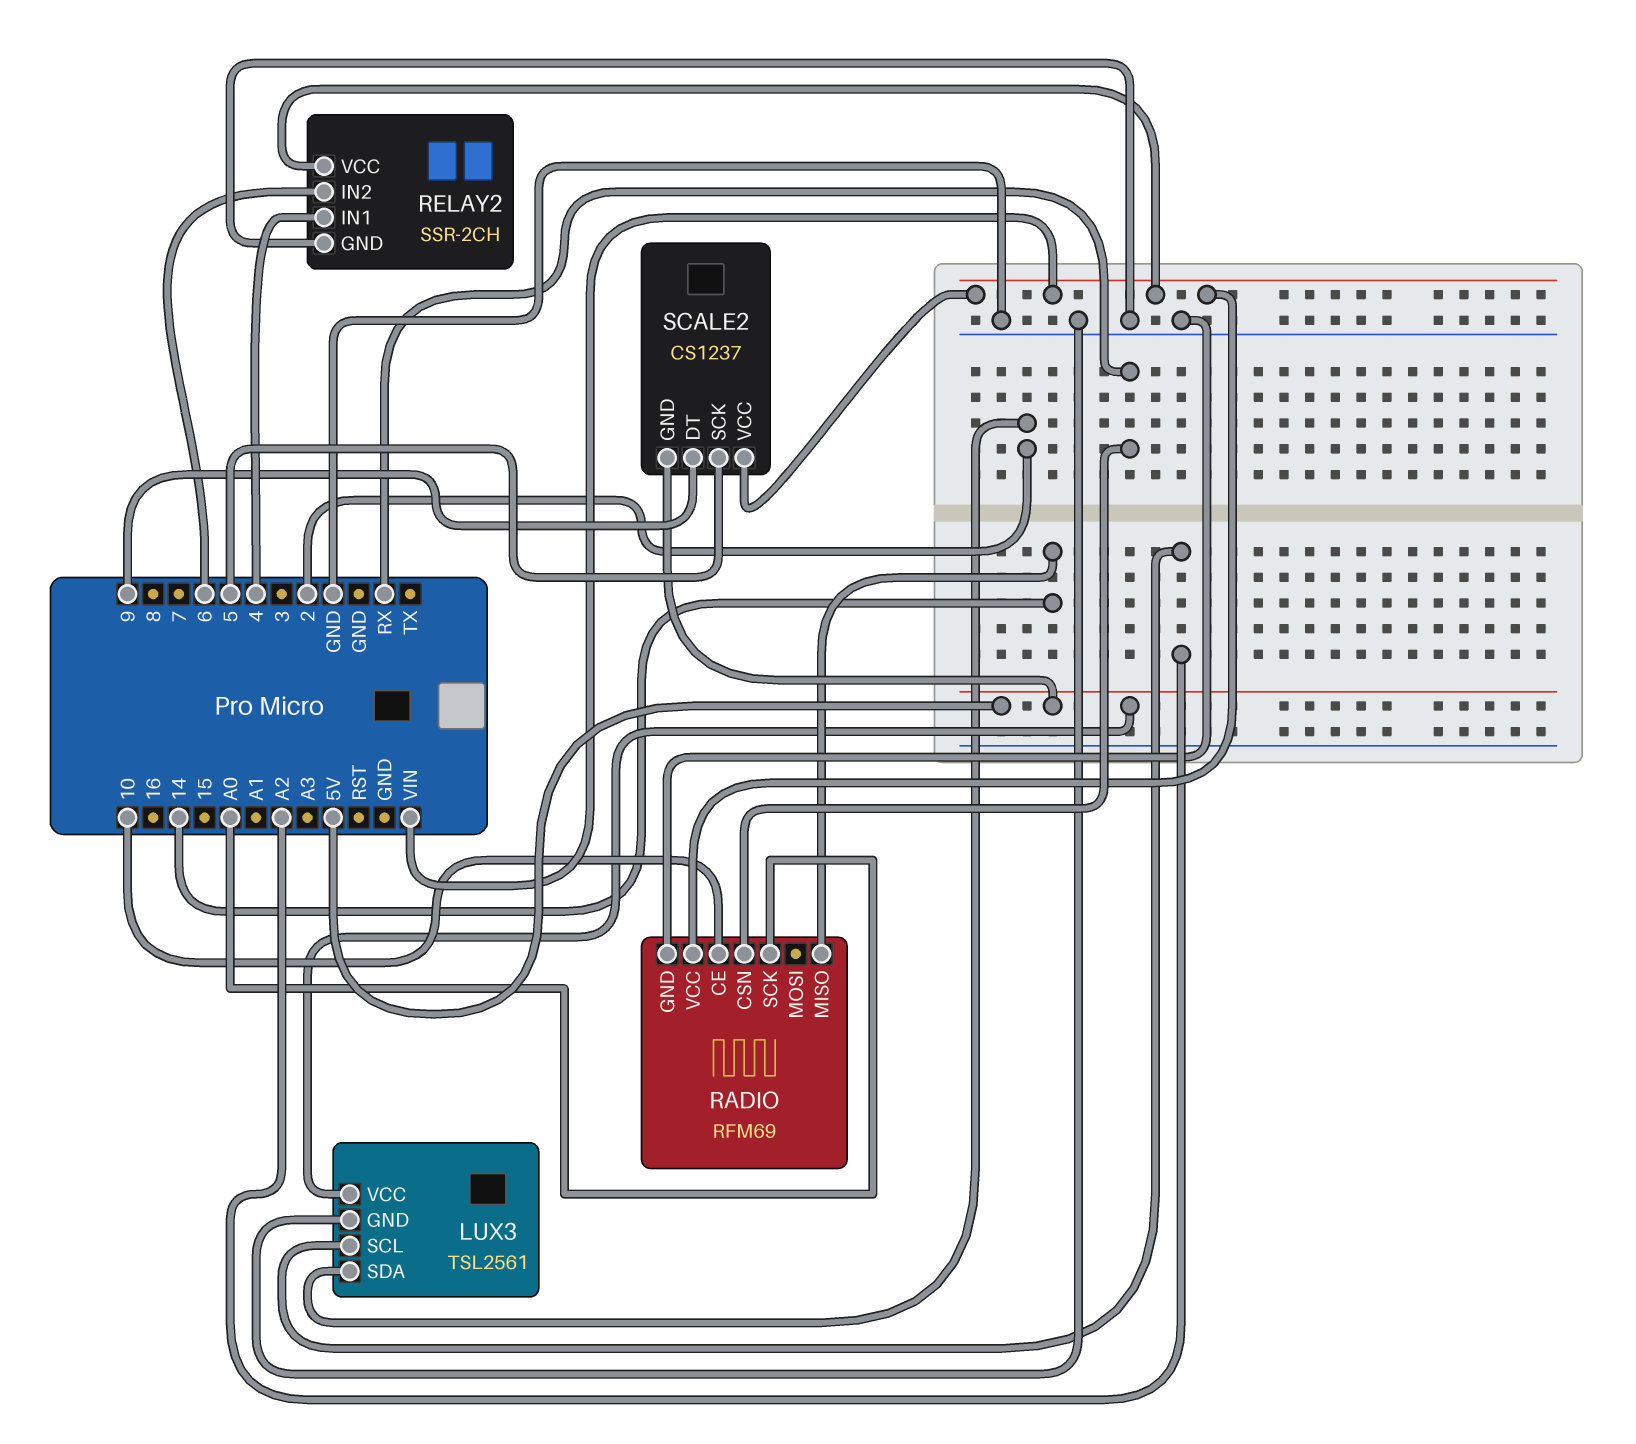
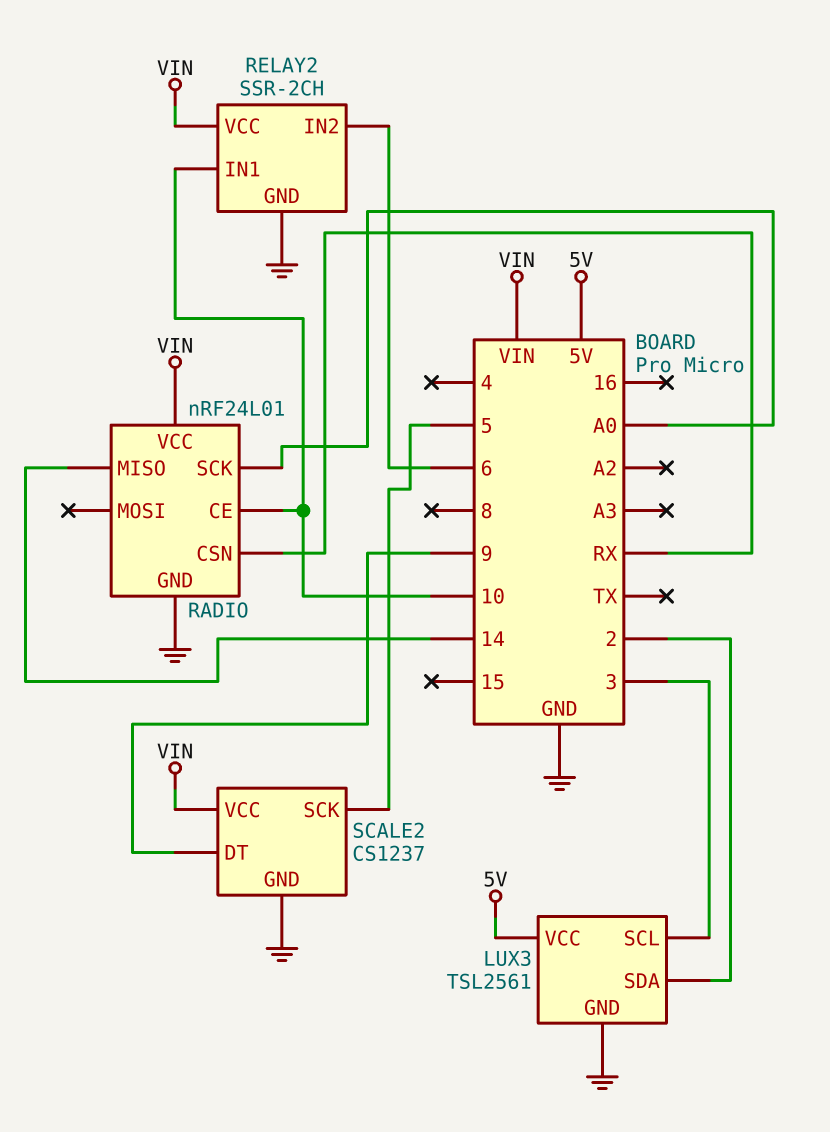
LUX3 pin SCL: A2 -> 3
RADIO: RFM69 -> nRF24L01
RELAY2 pin IN1: 4 -> 10
SCALE2 pin GND: 5V -> GND

